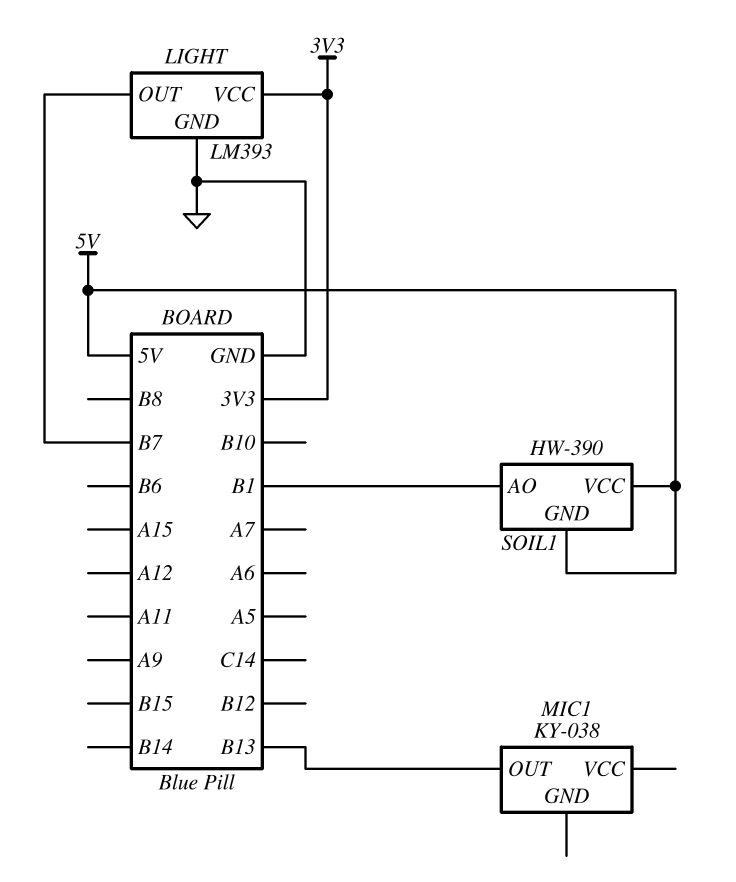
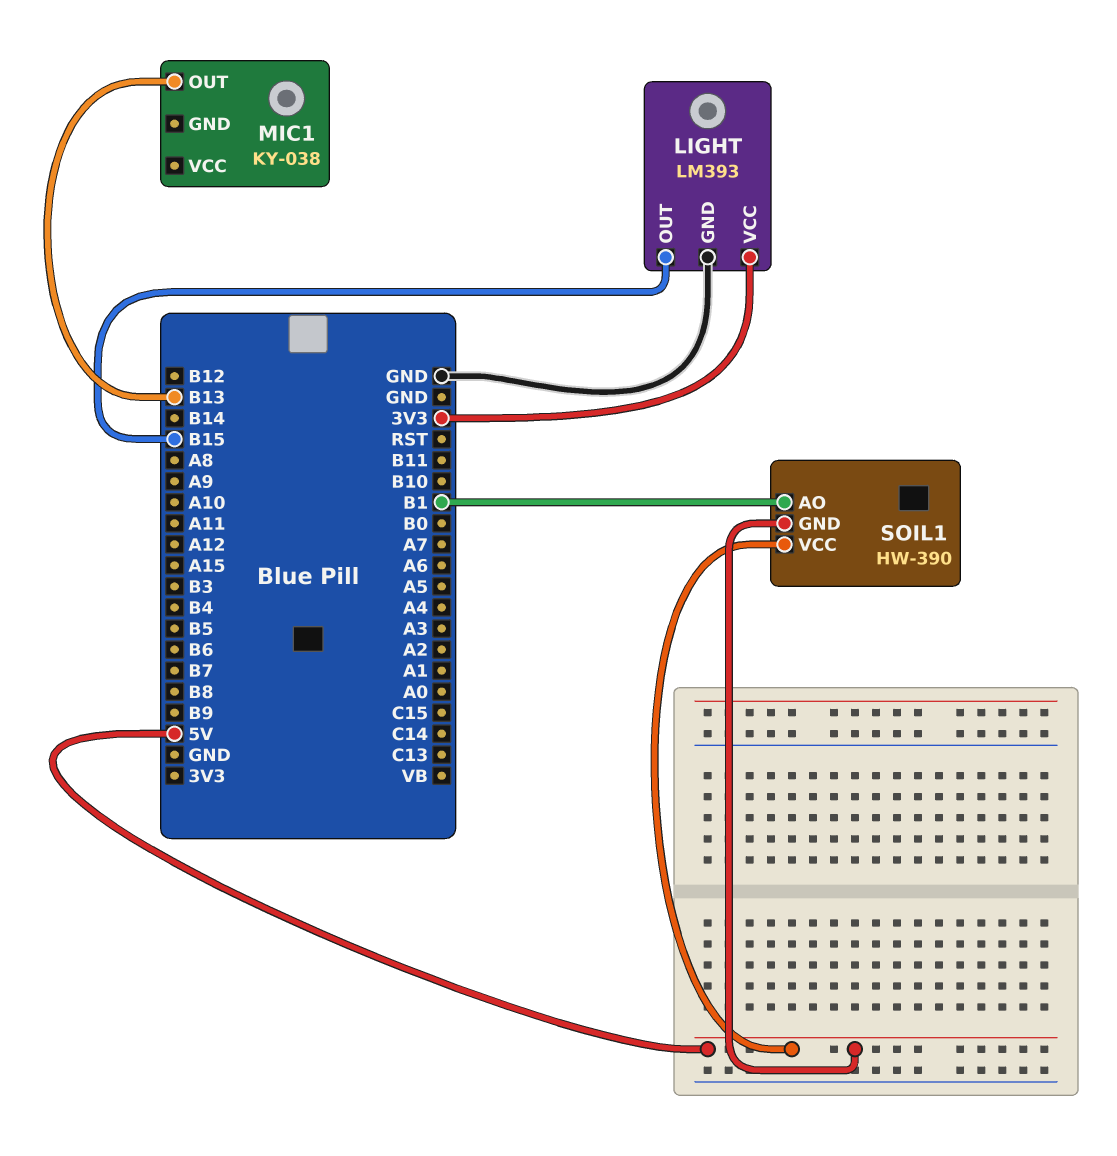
LIGHT pin OUT: B7 -> B15

